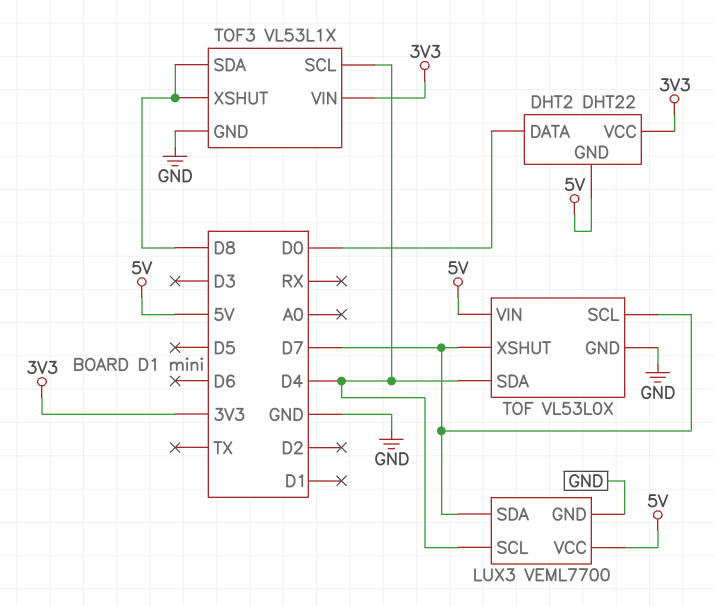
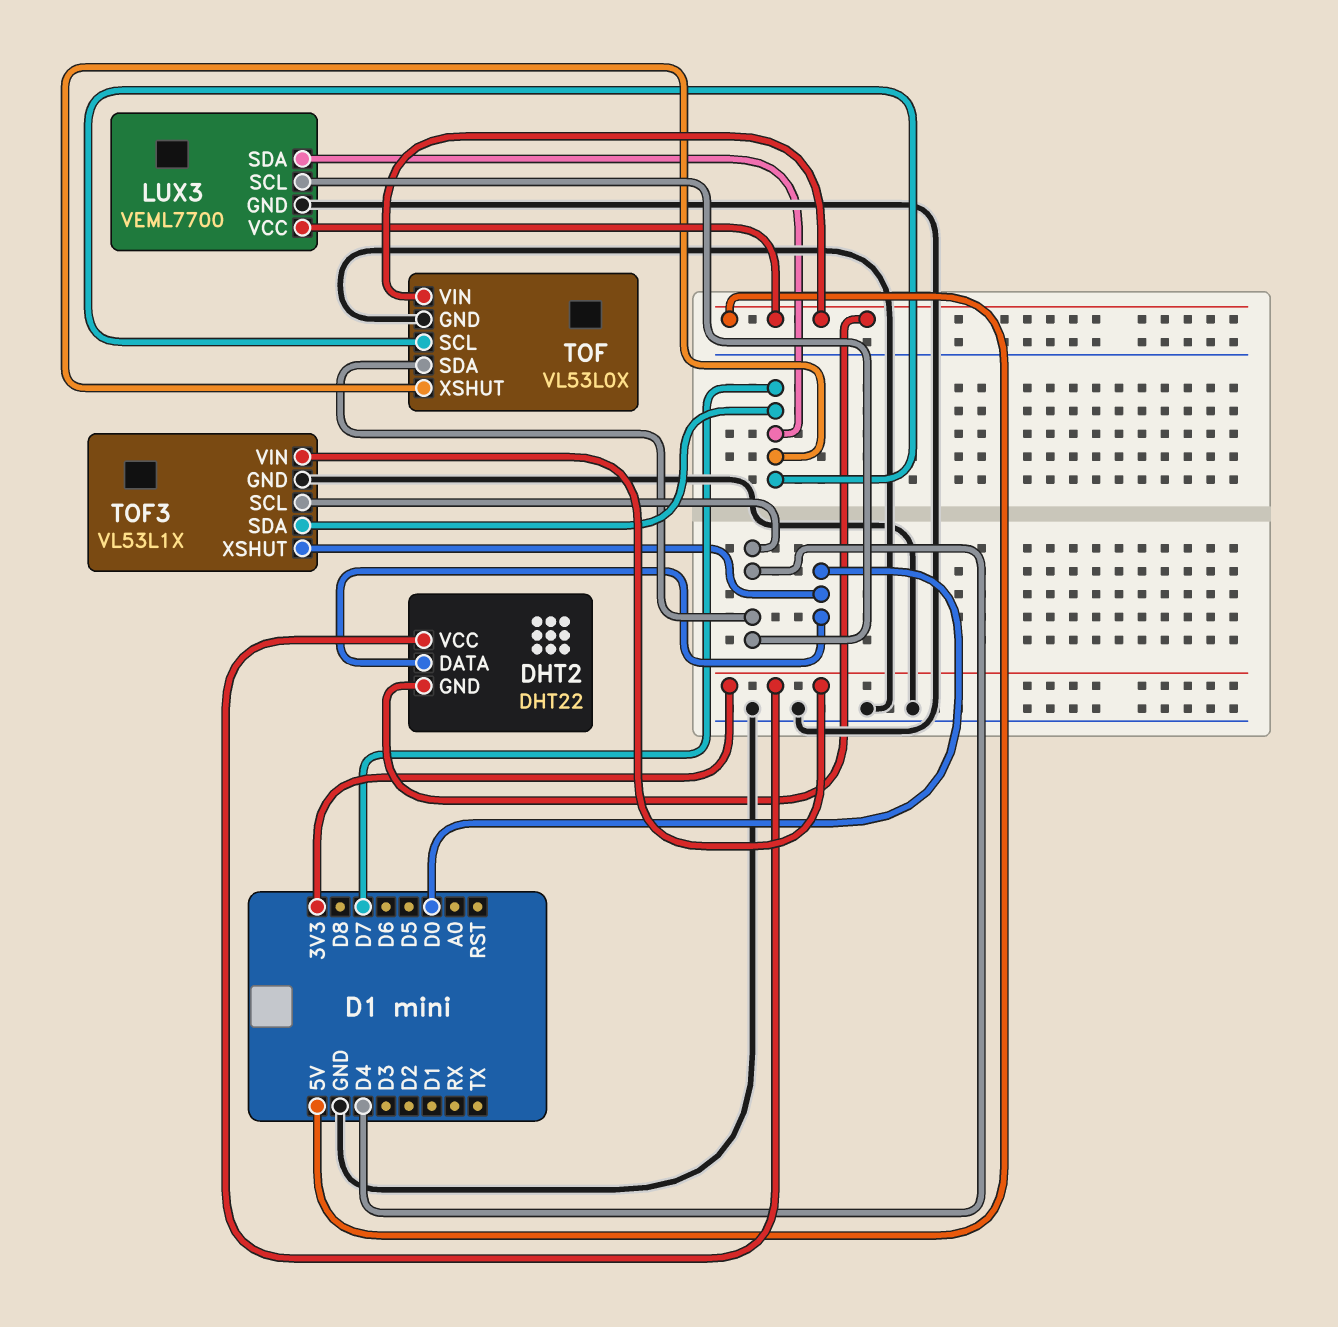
TOF3 pin SDA: D8 -> D7
TOF3 pin XSHUT: D8 -> D0

